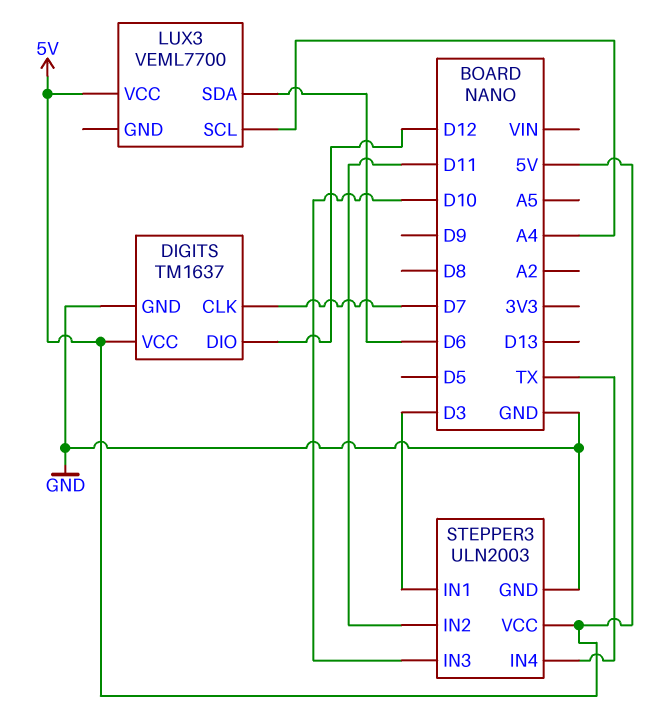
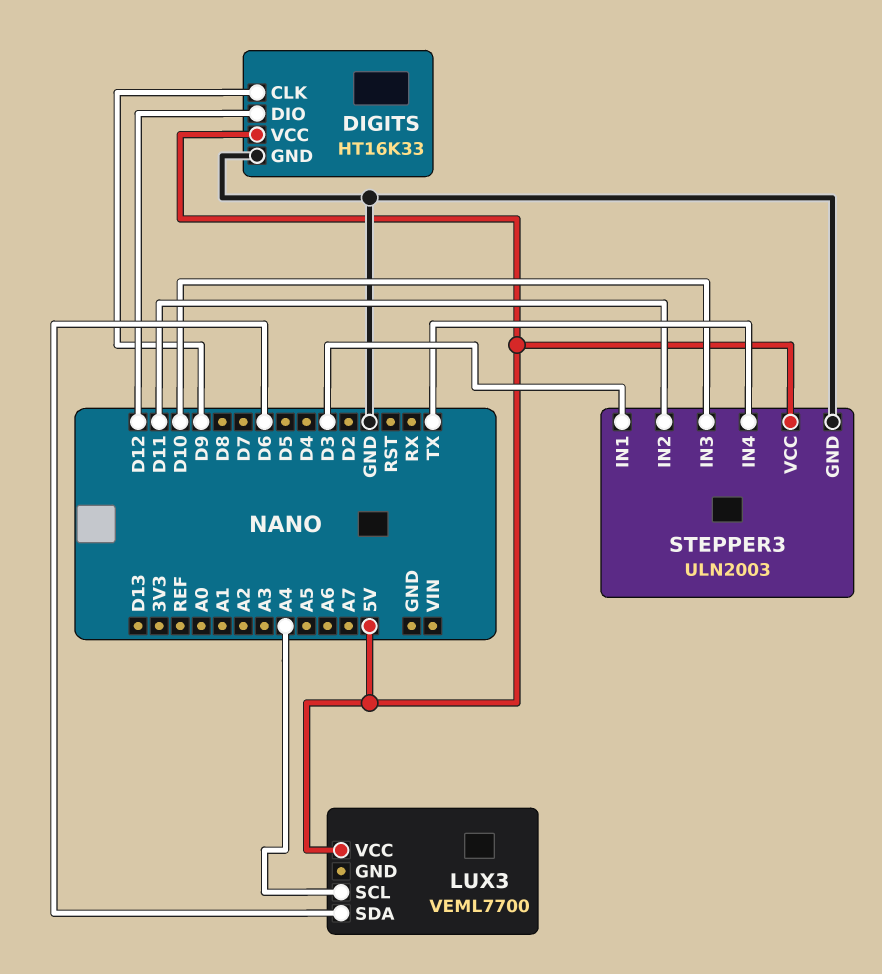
DIGITS: TM1637 -> HT16K33
DIGITS pin CLK: D7 -> D9

